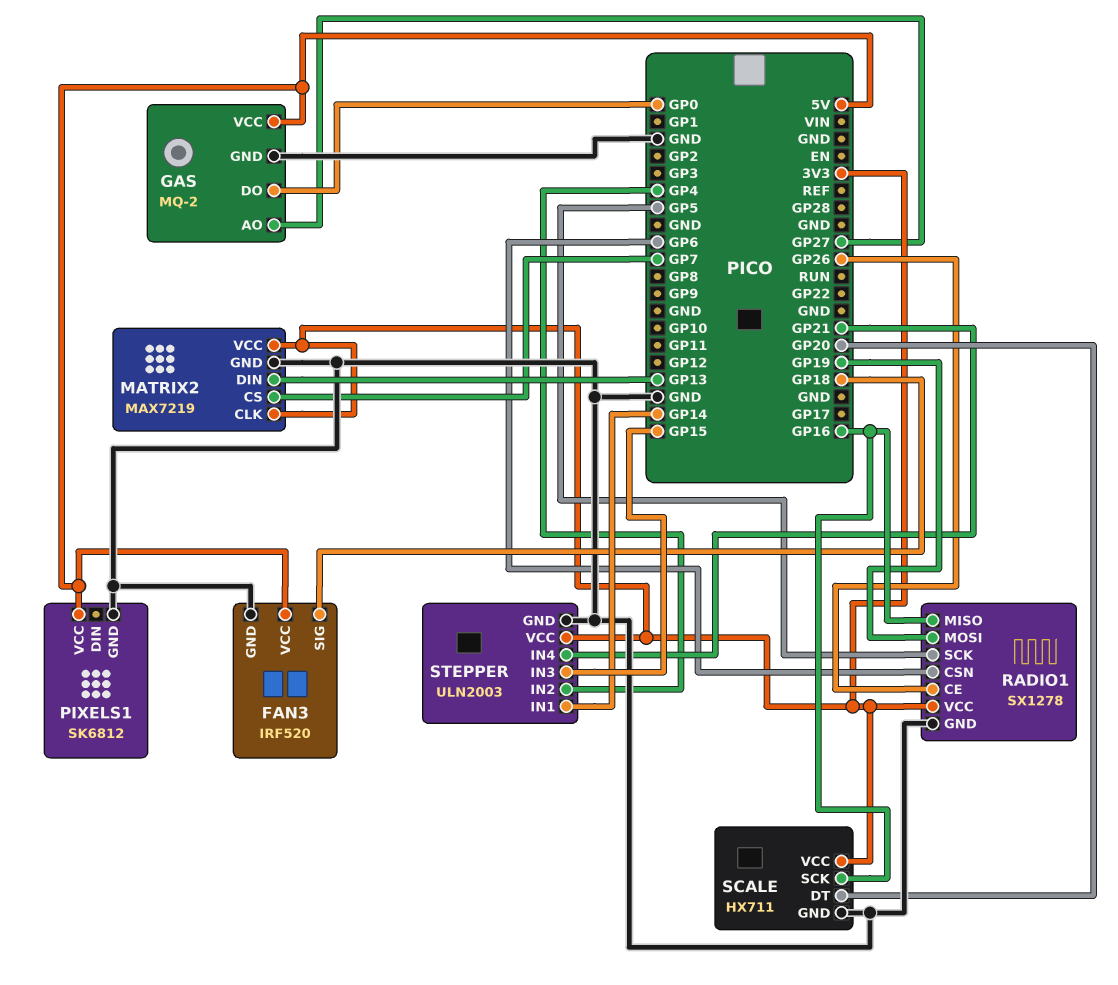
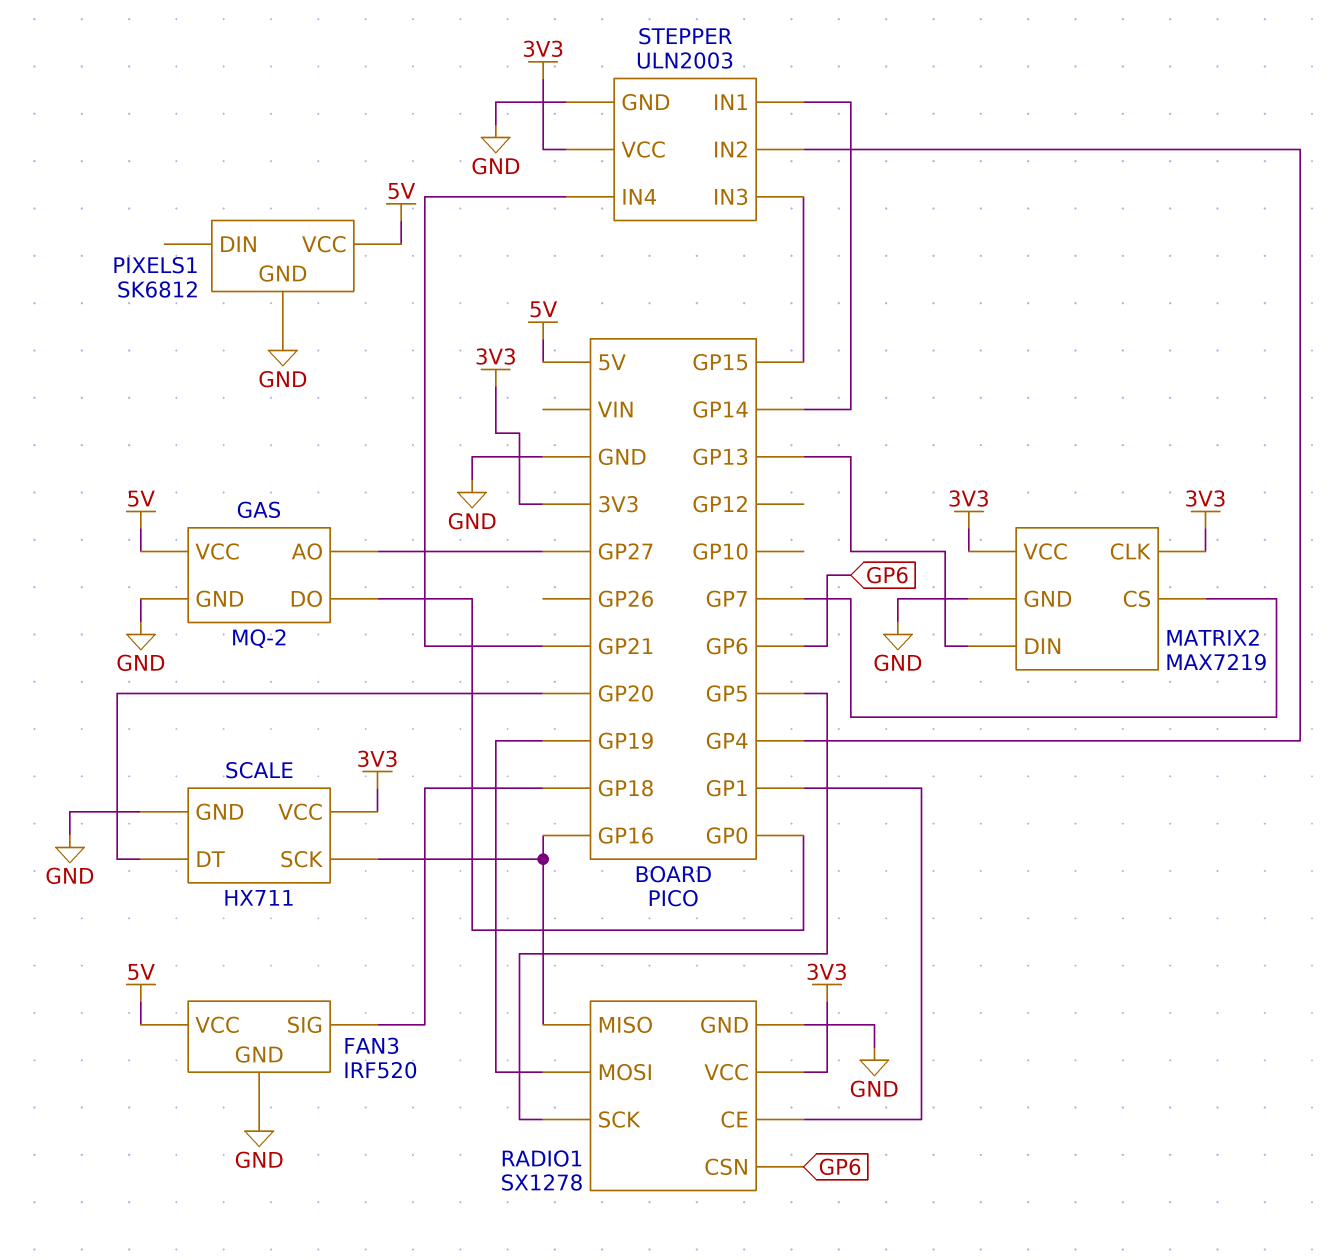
RADIO1 pin CE: GP26 -> GP1

